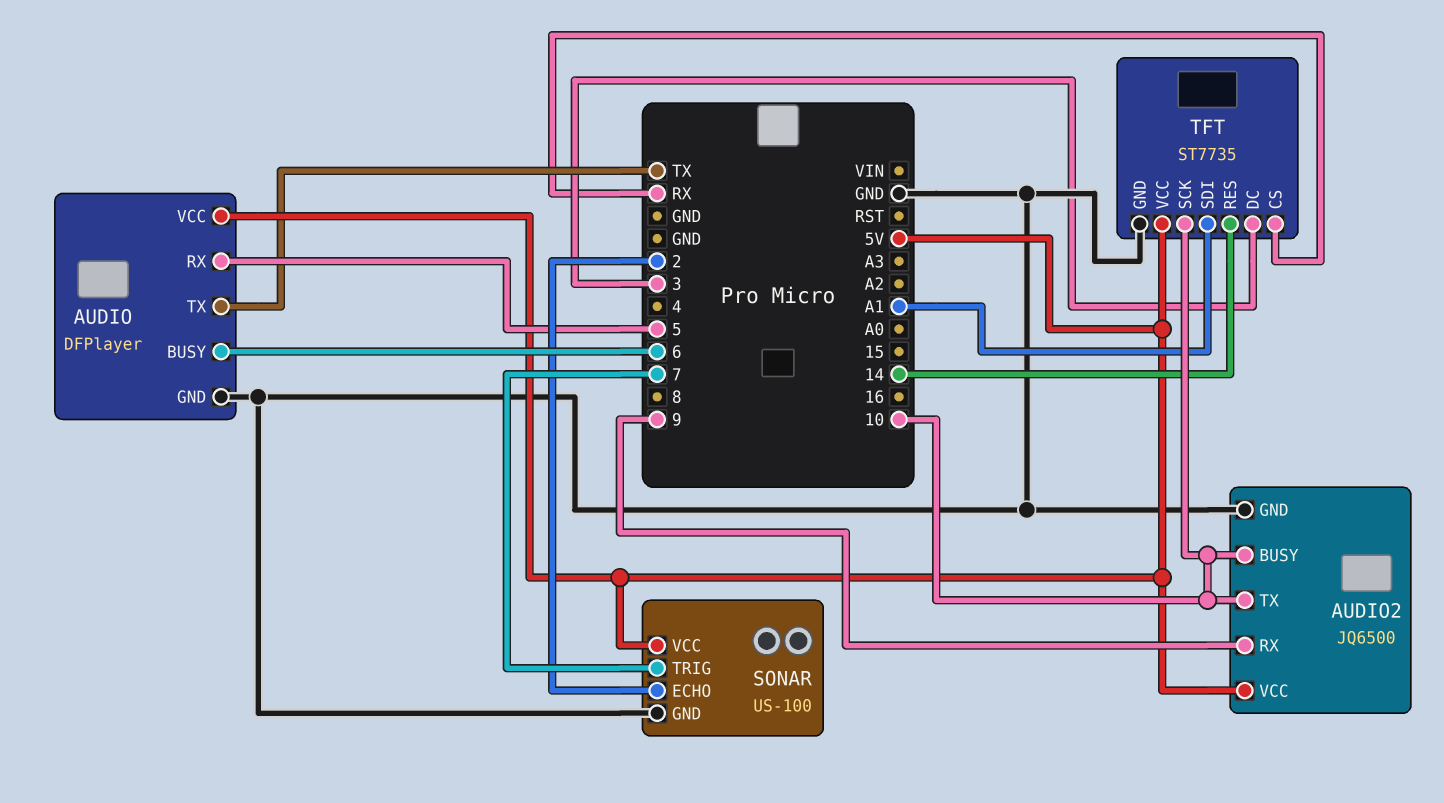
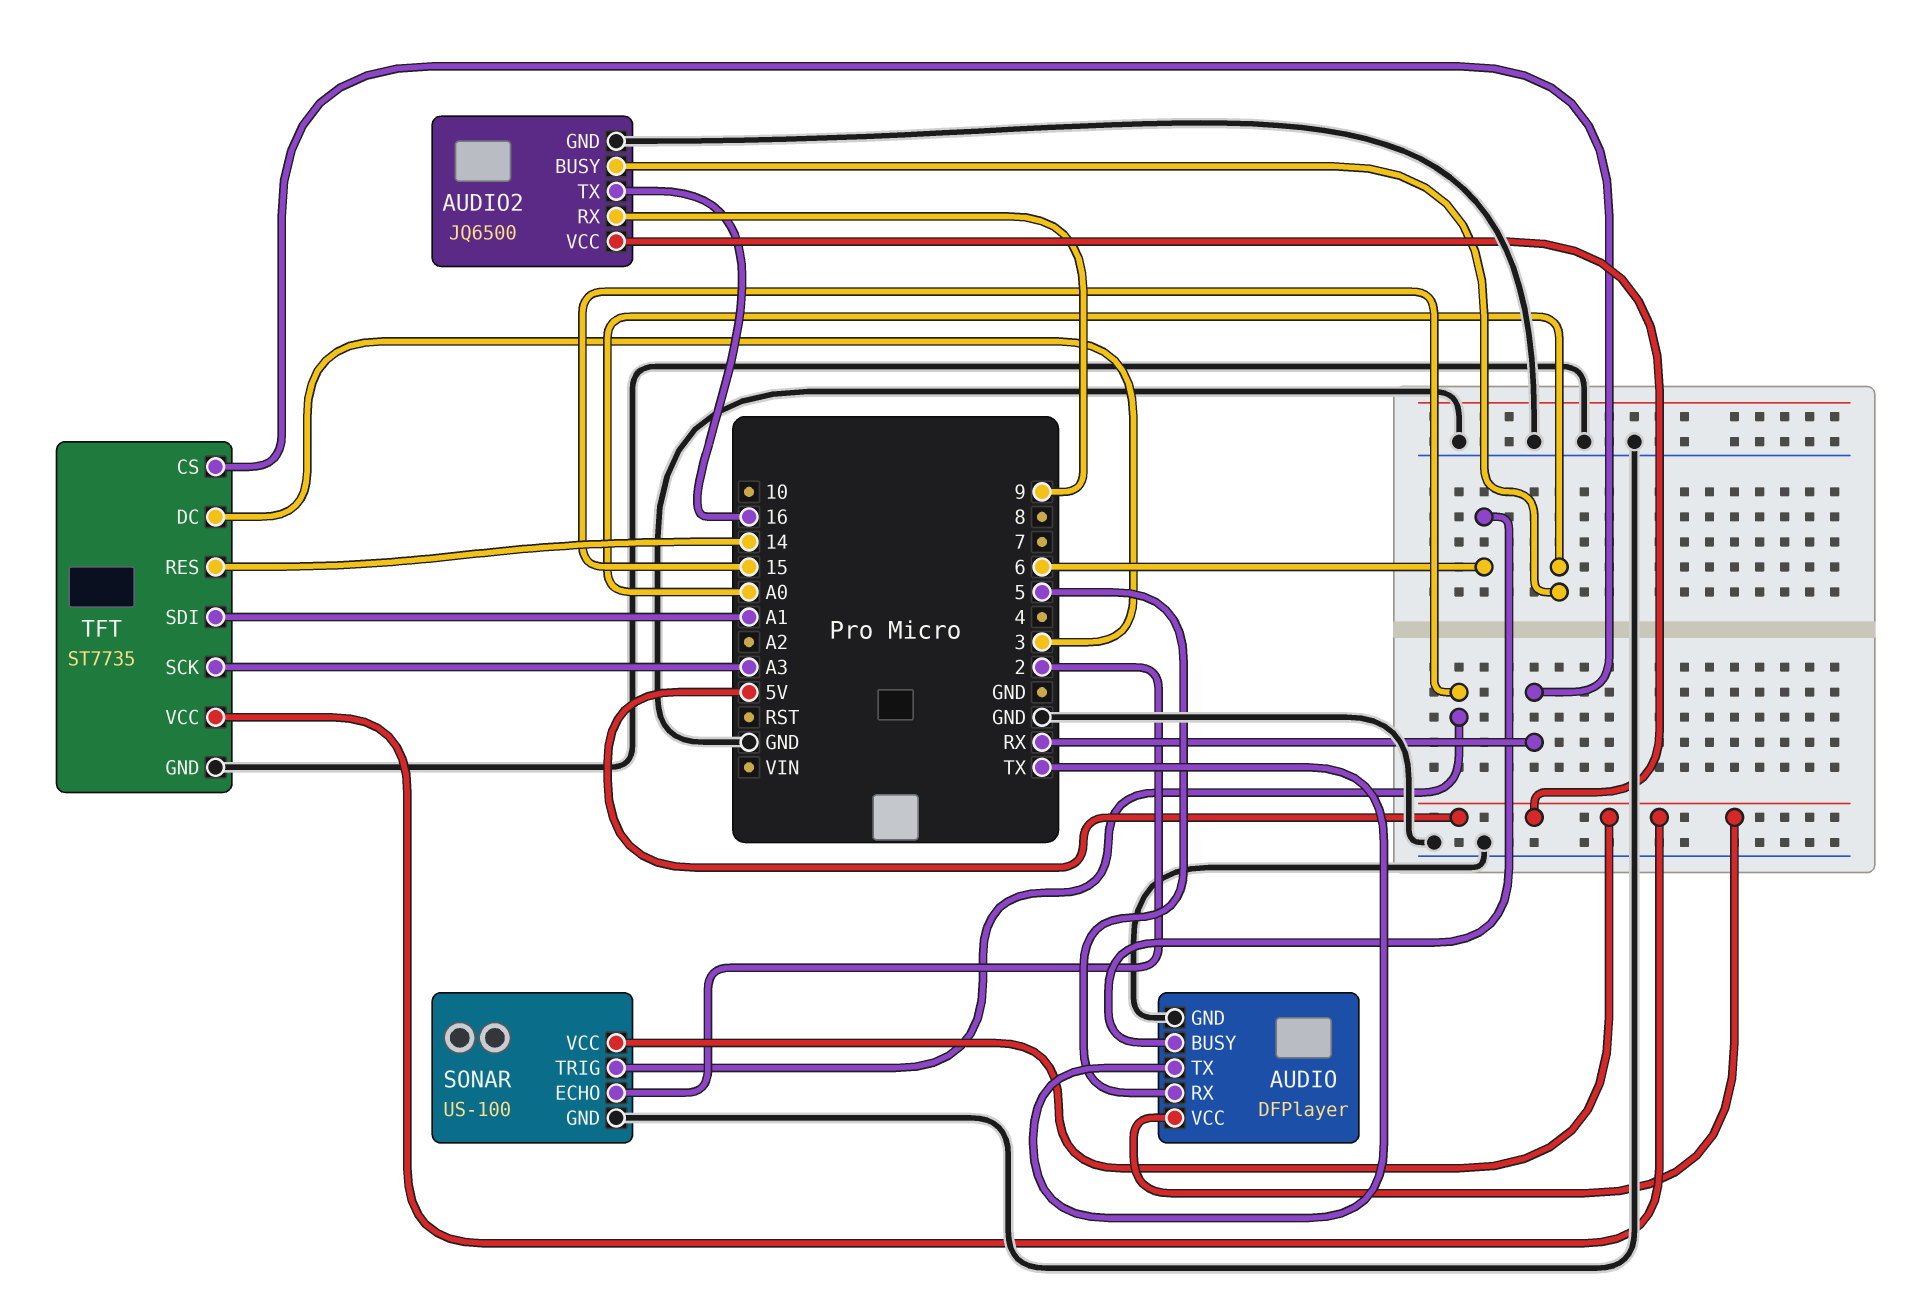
AUDIO2 pin BUSY: 10 -> A0
AUDIO2 pin TX: 10 -> 16
SONAR pin TRIG: 7 -> 15
TFT pin SCK: 10 -> A3

